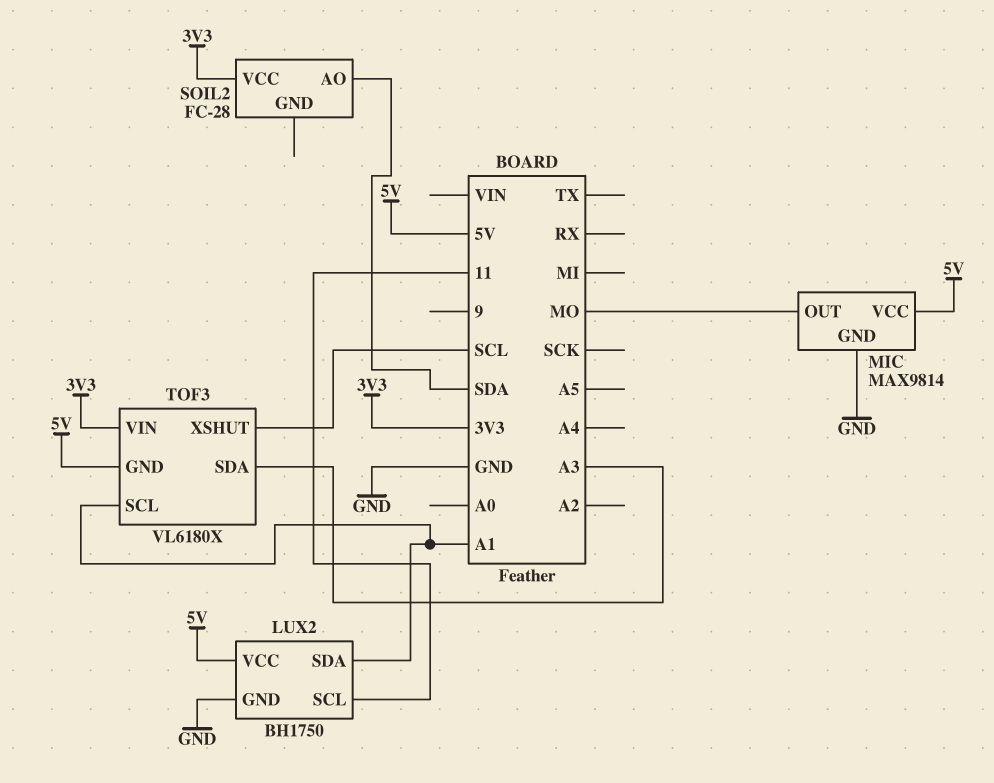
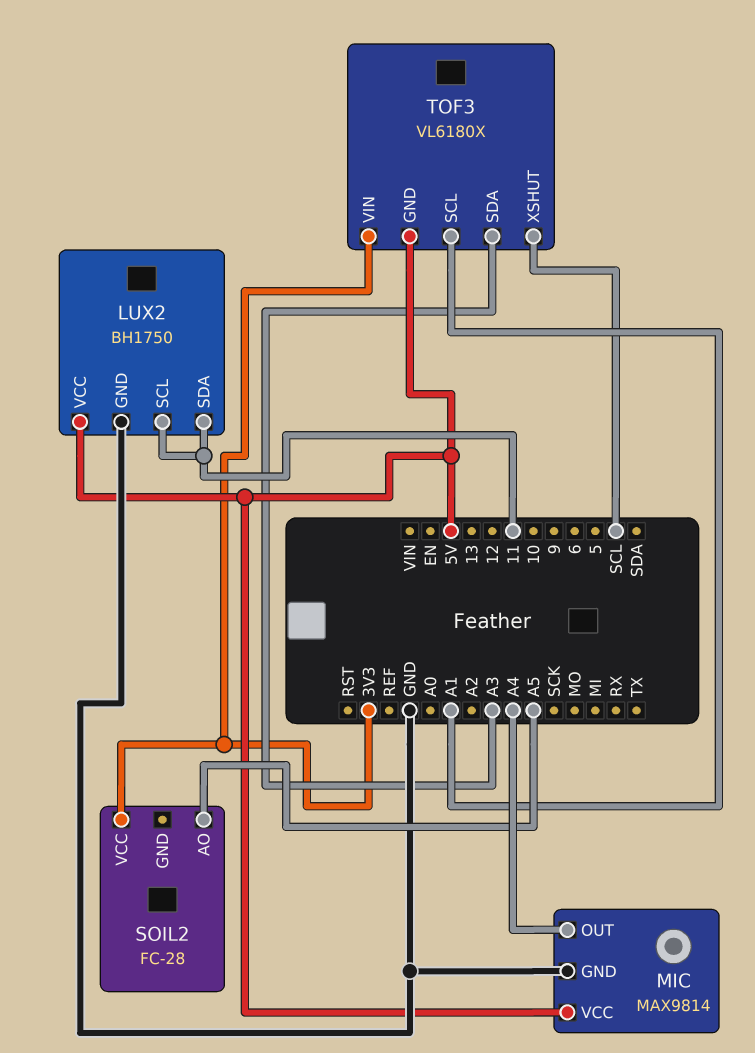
LUX2 pin SDA: A1 -> 11
MIC pin OUT: MO -> A4
SOIL2 pin AO: SDA -> A5

